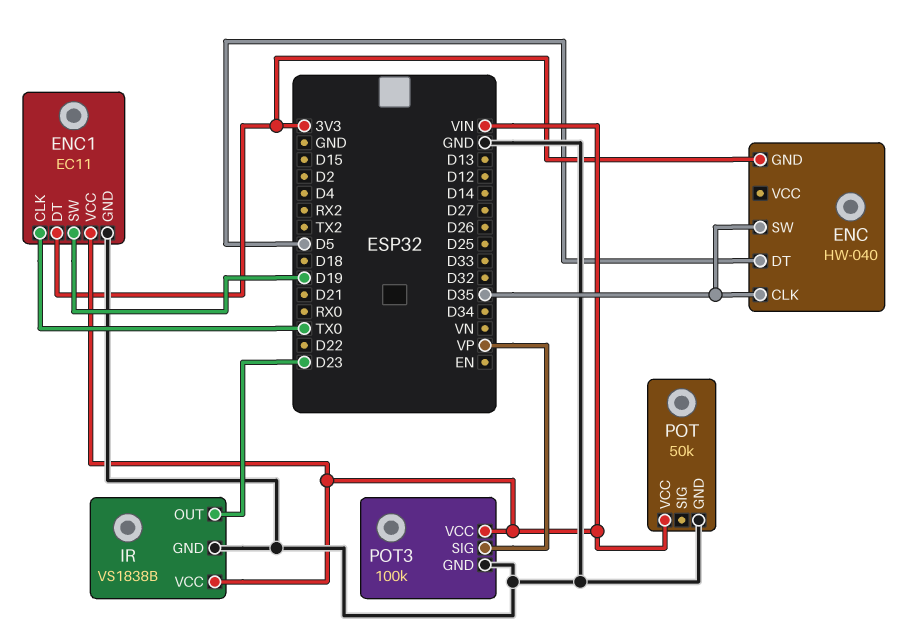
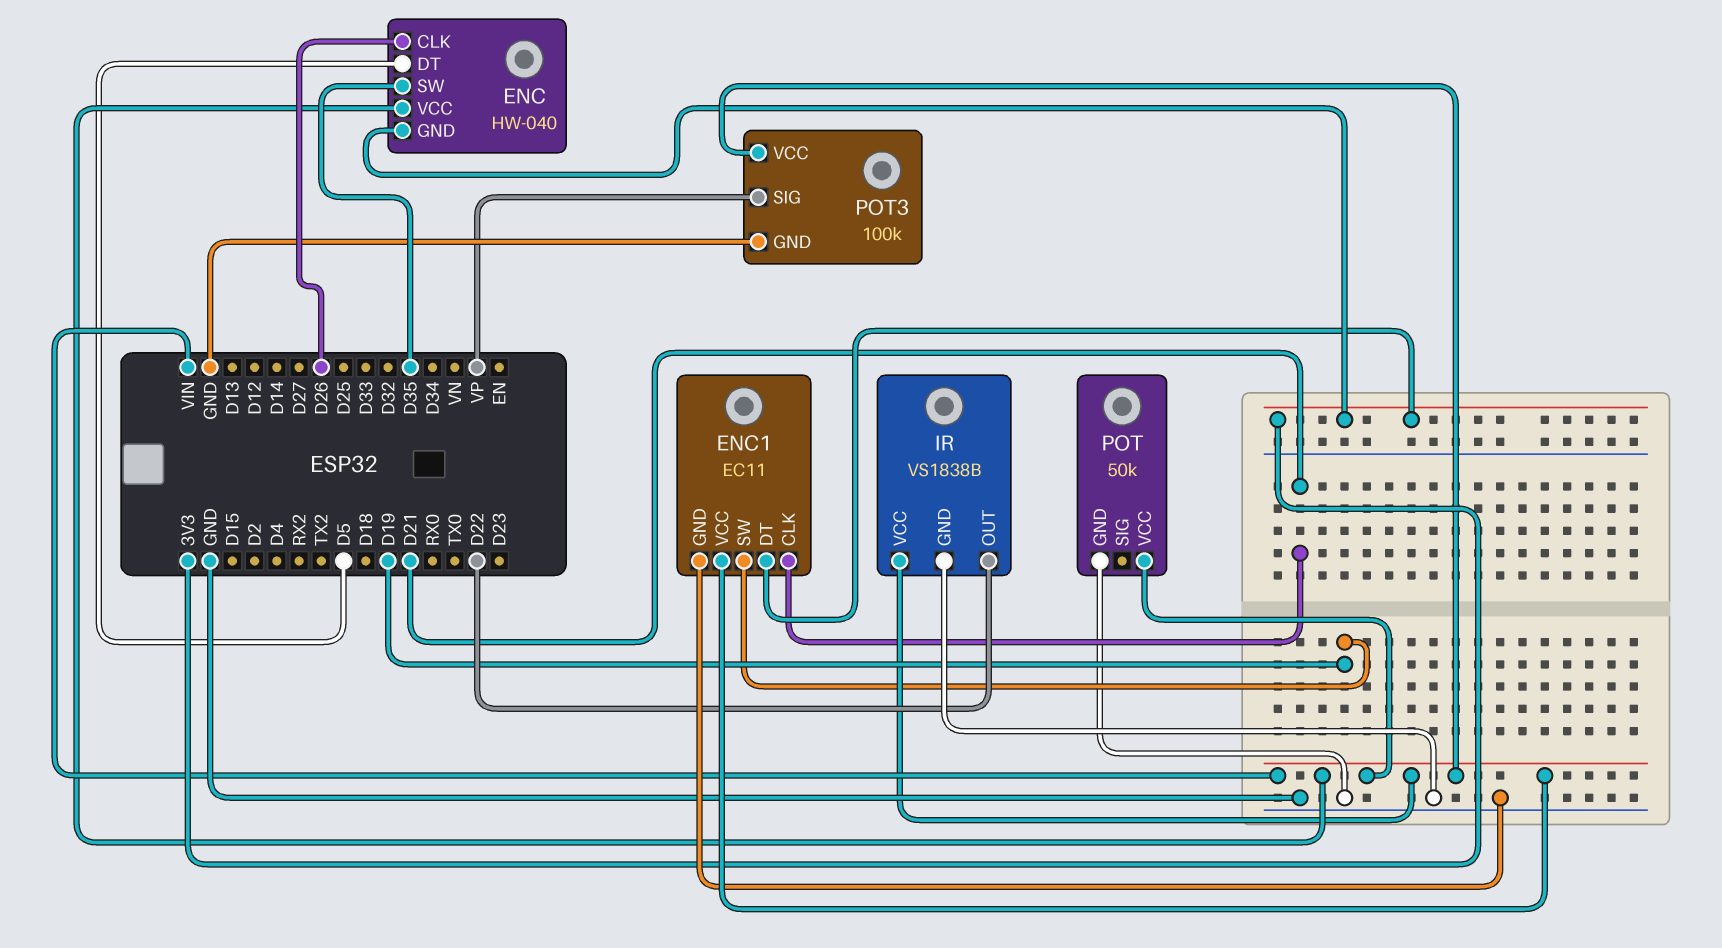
ENC pin CLK: D35 -> D26
ENC pin VCC: none -> VIN
ENC1 pin CLK: TX0 -> D21
IR pin OUT: D23 -> D22

